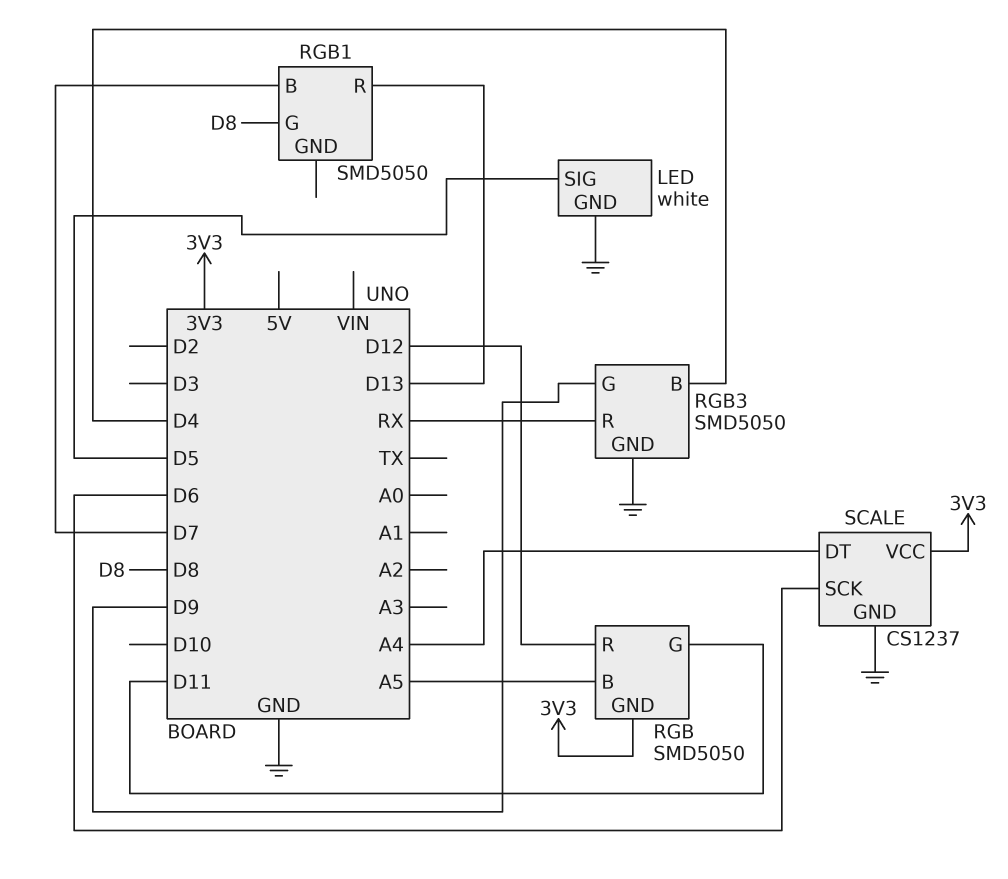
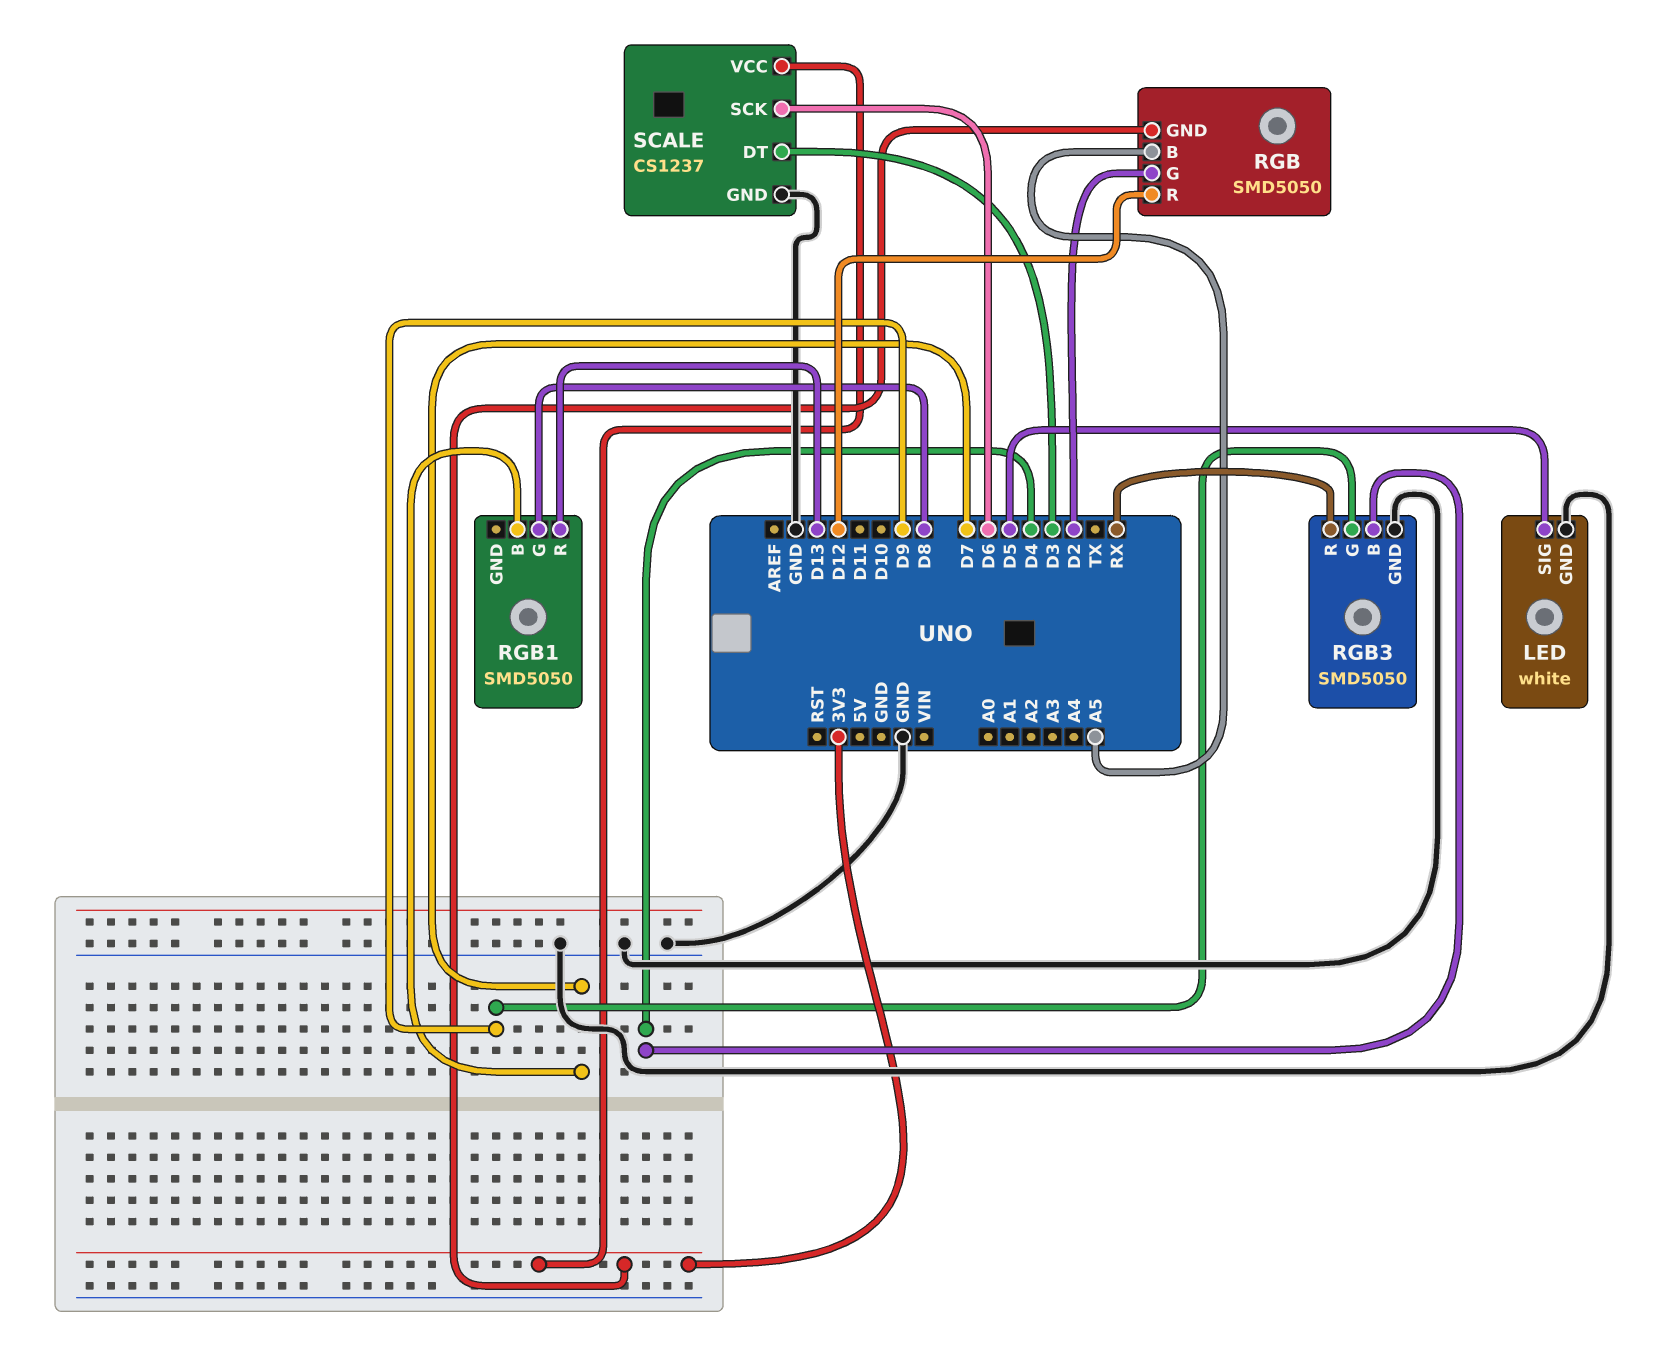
RGB pin G: D11 -> D2
SCALE pin DT: A4 -> D3

